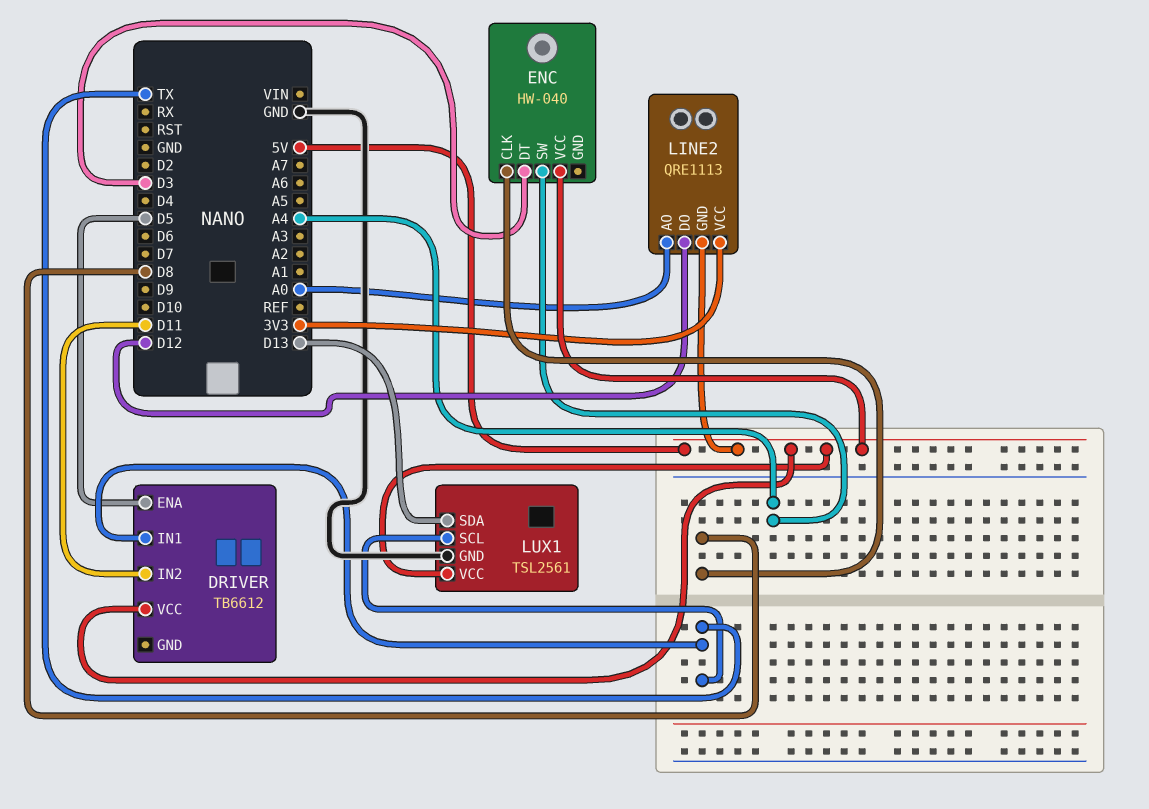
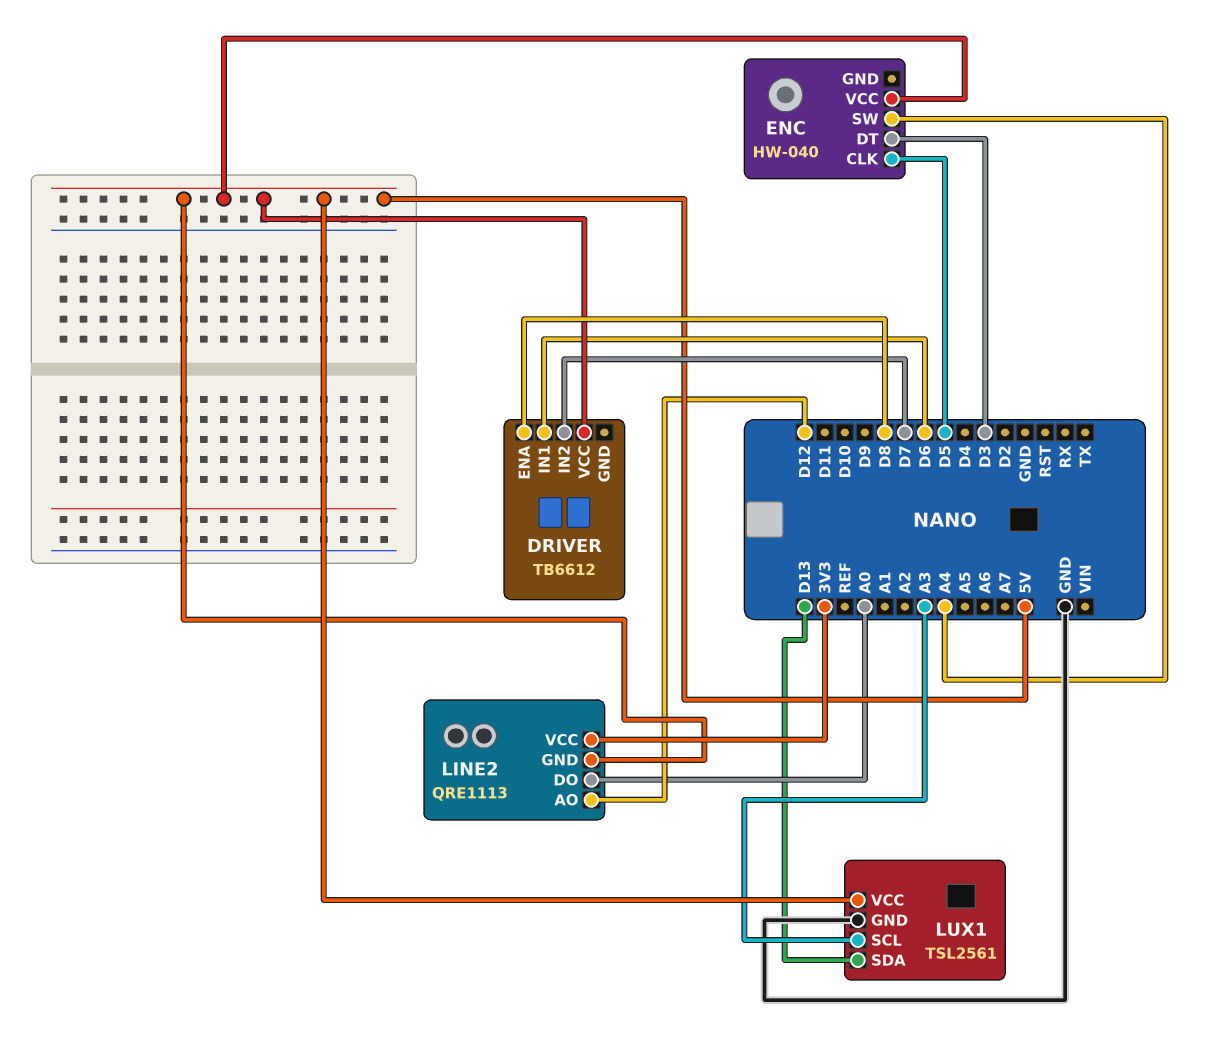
DRIVER pin ENA: D5 -> D8
DRIVER pin IN1: TX -> D6
DRIVER pin IN2: D11 -> D7
ENC pin CLK: D8 -> D5
LINE2 pin AO: A0 -> D12
LINE2 pin DO: D12 -> A0
LUX1 pin SCL: TX -> A3

